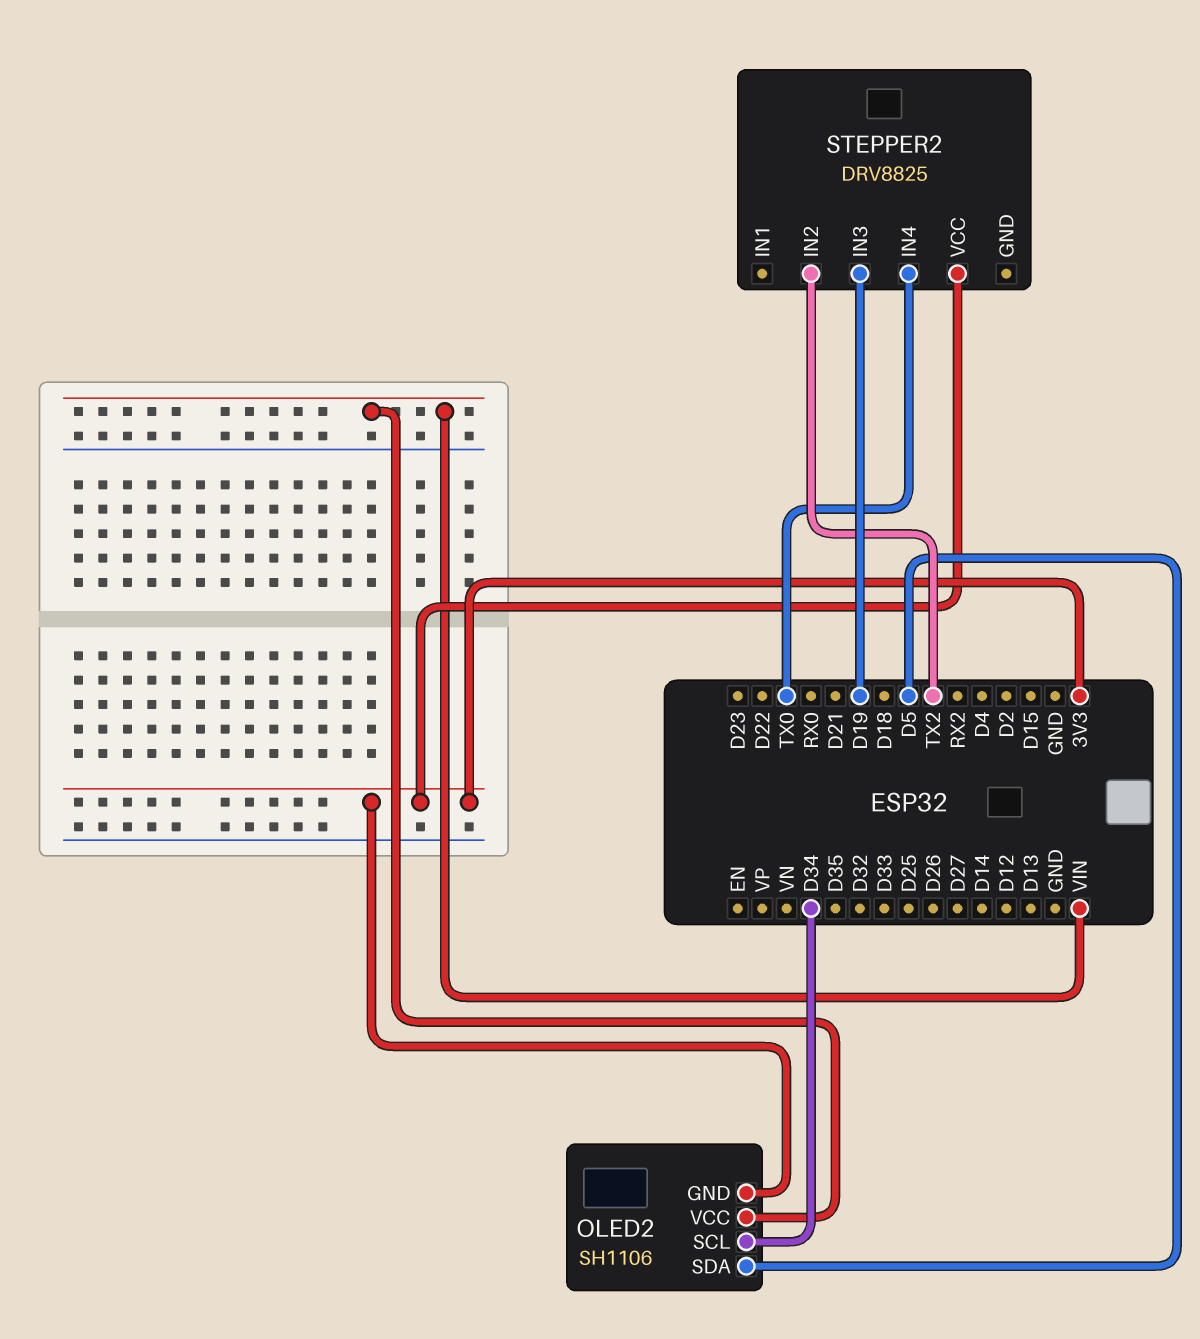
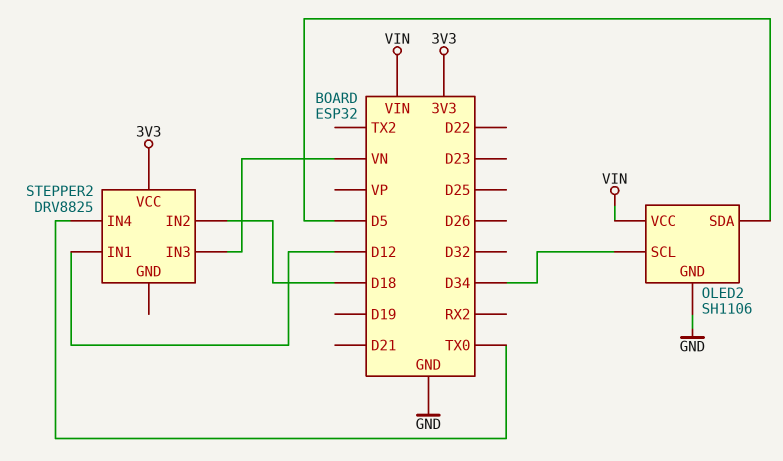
OLED2 pin GND: 3V3 -> GND
STEPPER2 pin IN1: none -> D12
STEPPER2 pin IN2: TX2 -> D18
STEPPER2 pin IN3: D19 -> VN

